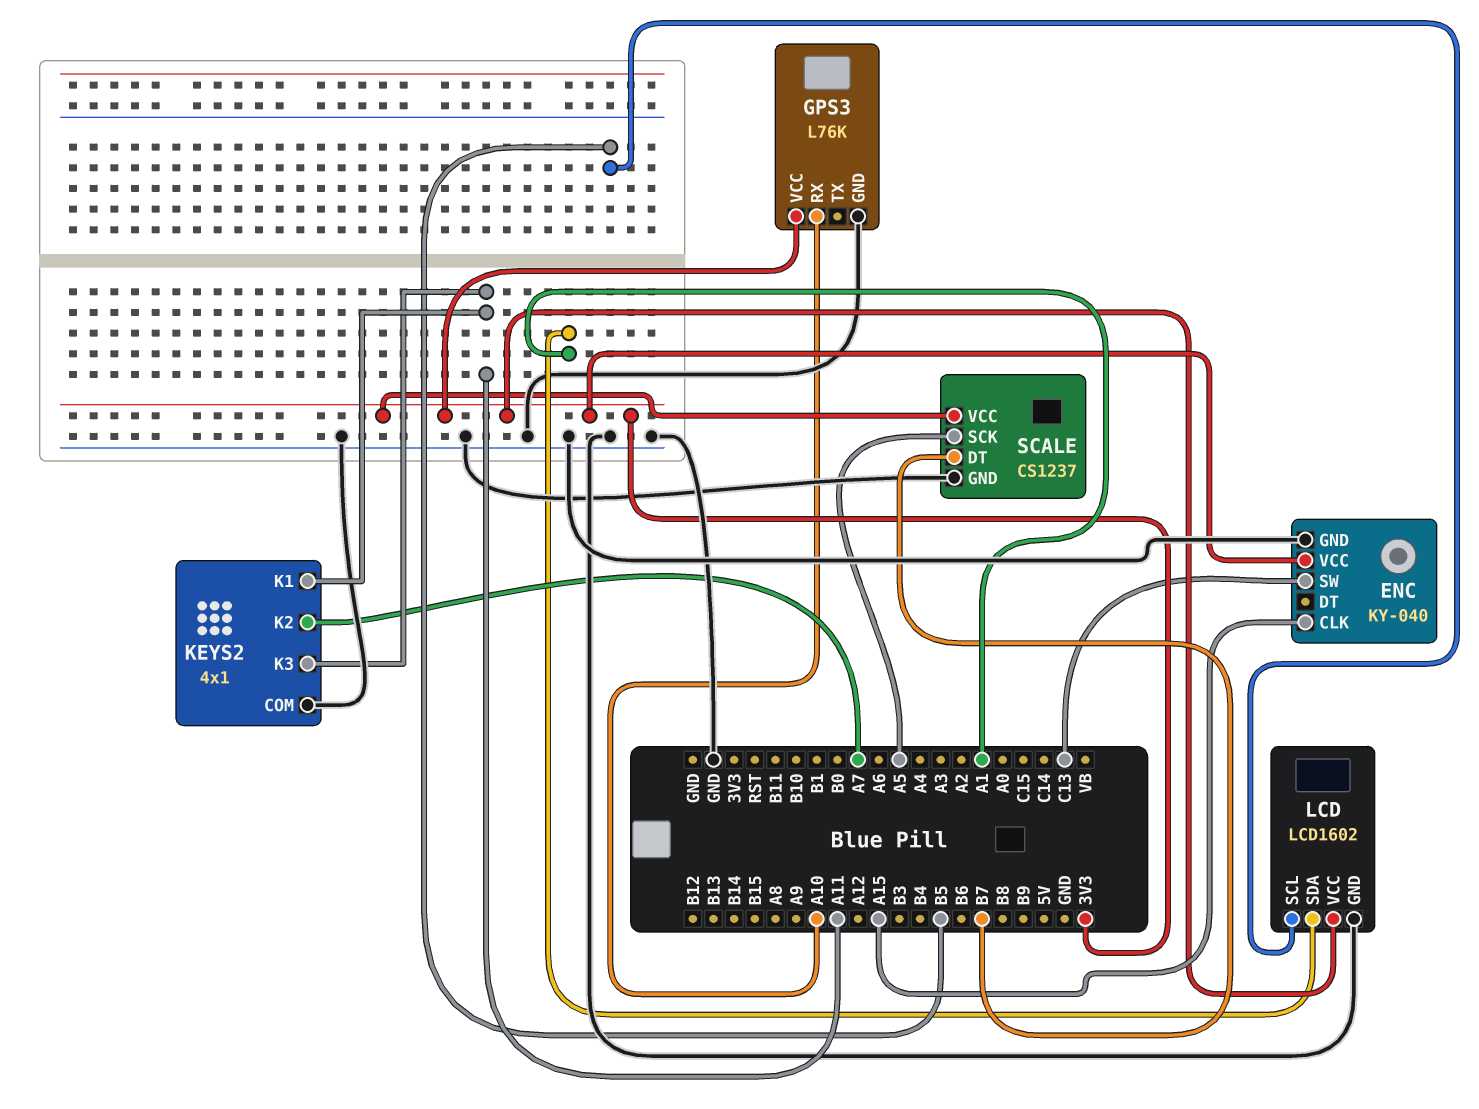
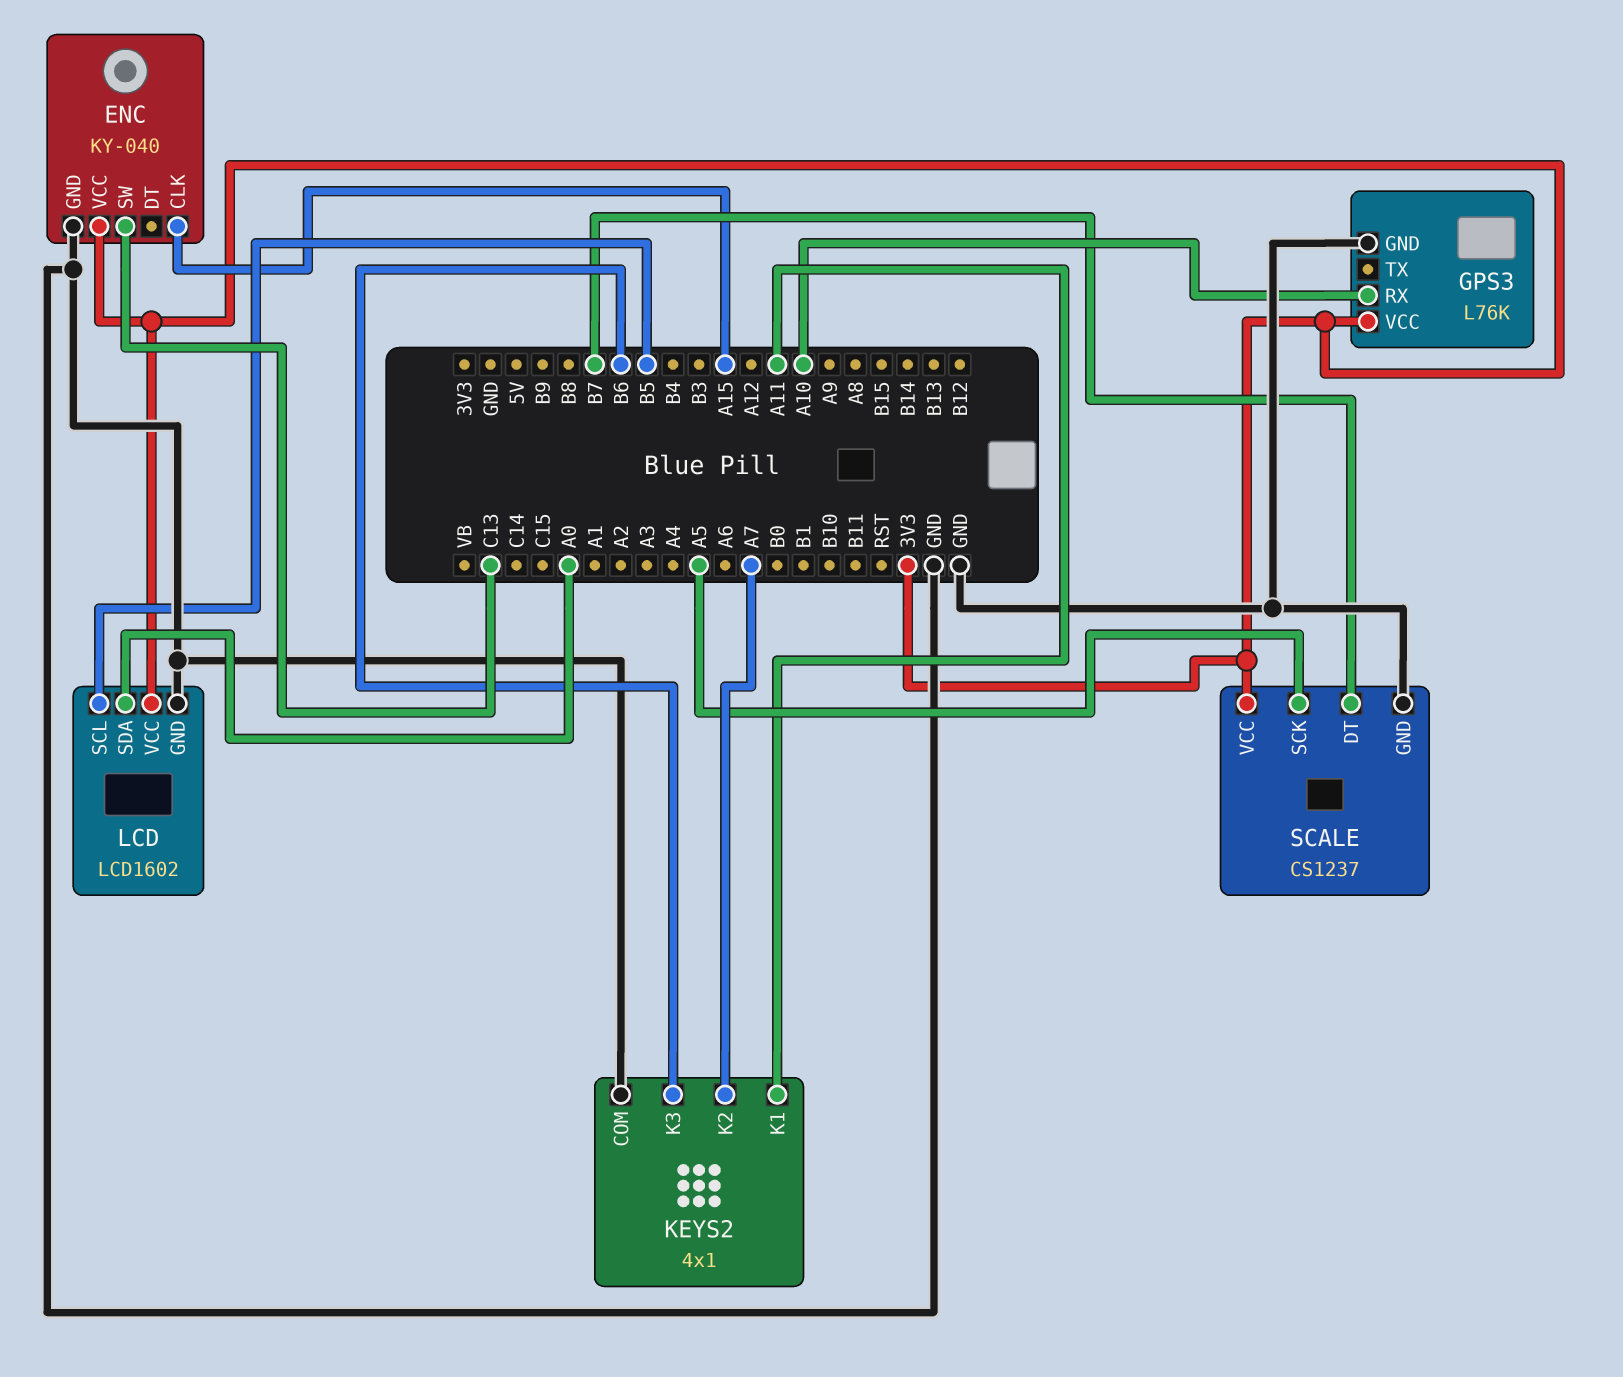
KEYS2 pin K3: A11 -> B6
LCD pin SDA: A1 -> A0

